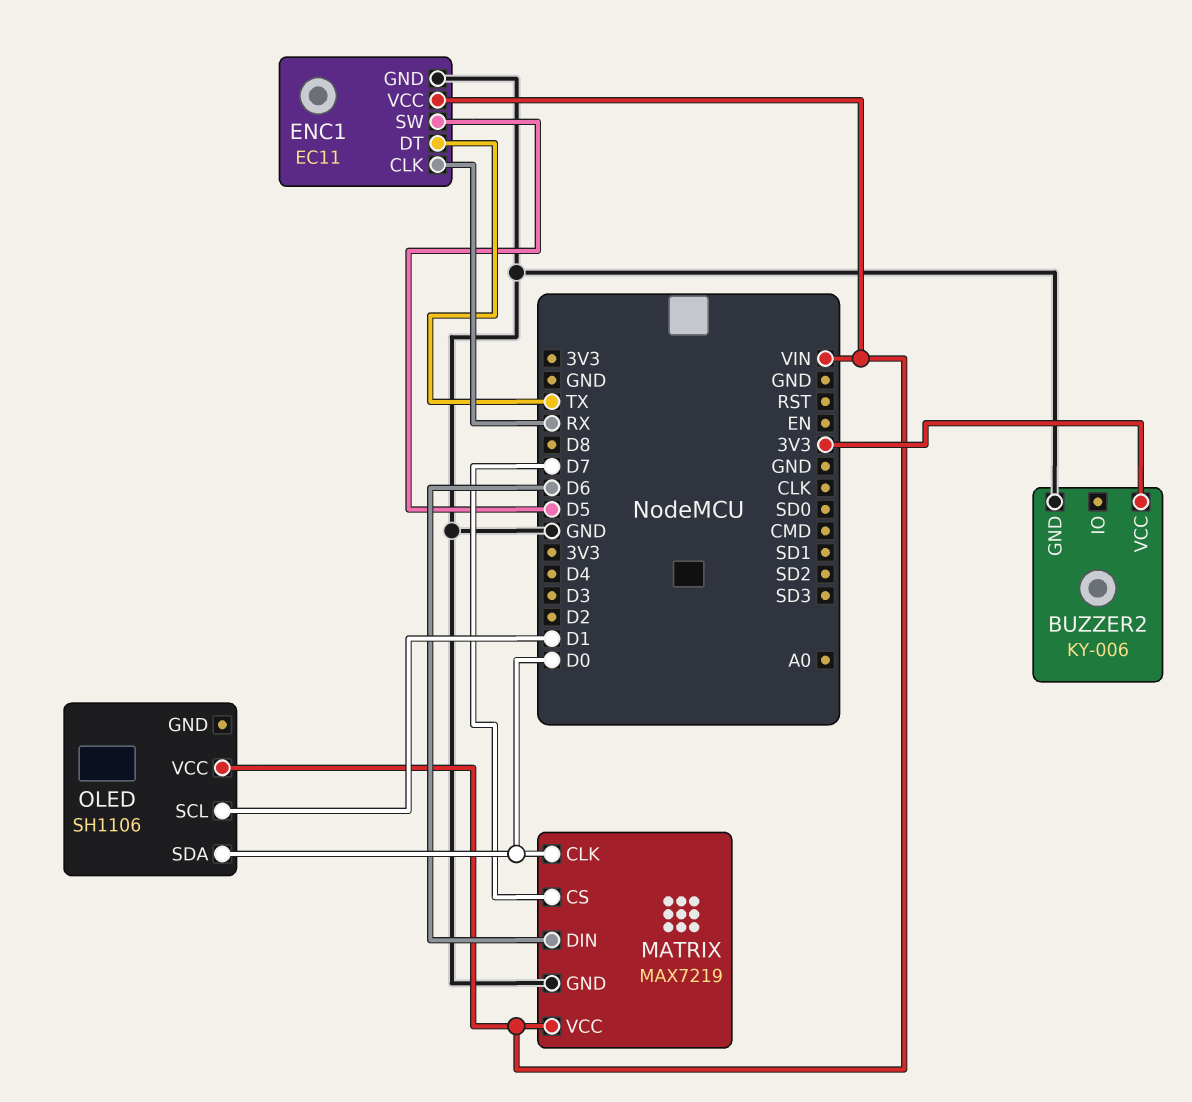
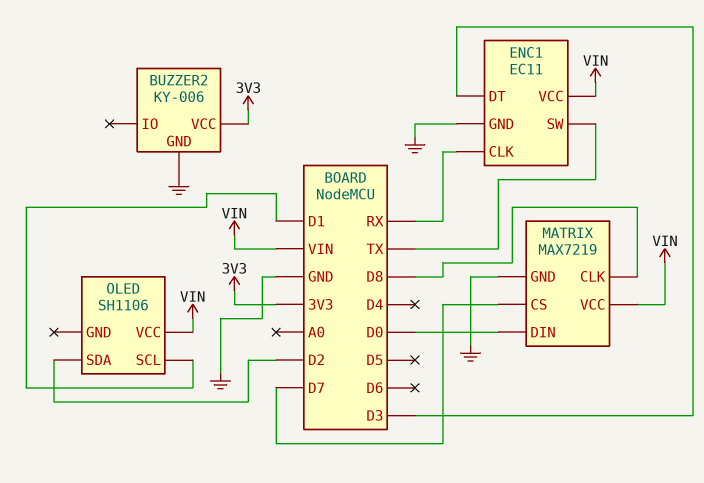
ENC1 pin DT: TX -> D3
ENC1 pin SW: D5 -> TX
MATRIX pin CLK: D0 -> D8
MATRIX pin DIN: D6 -> D0
OLED pin SDA: D0 -> D2

